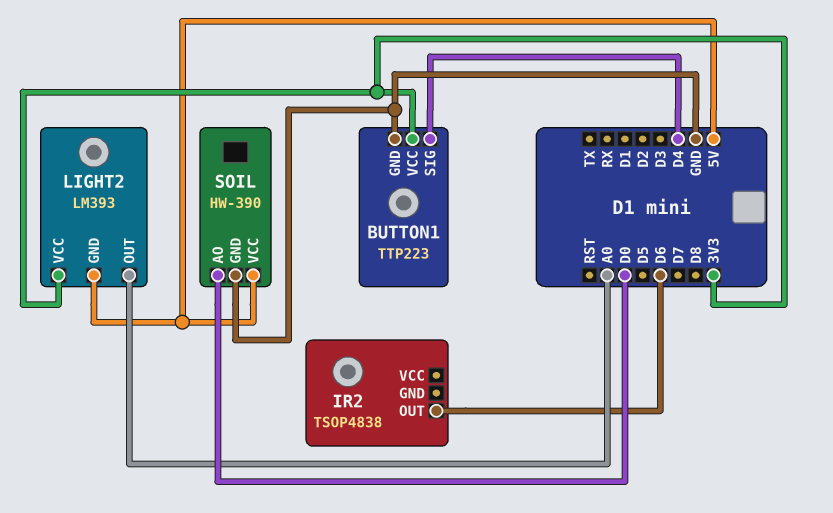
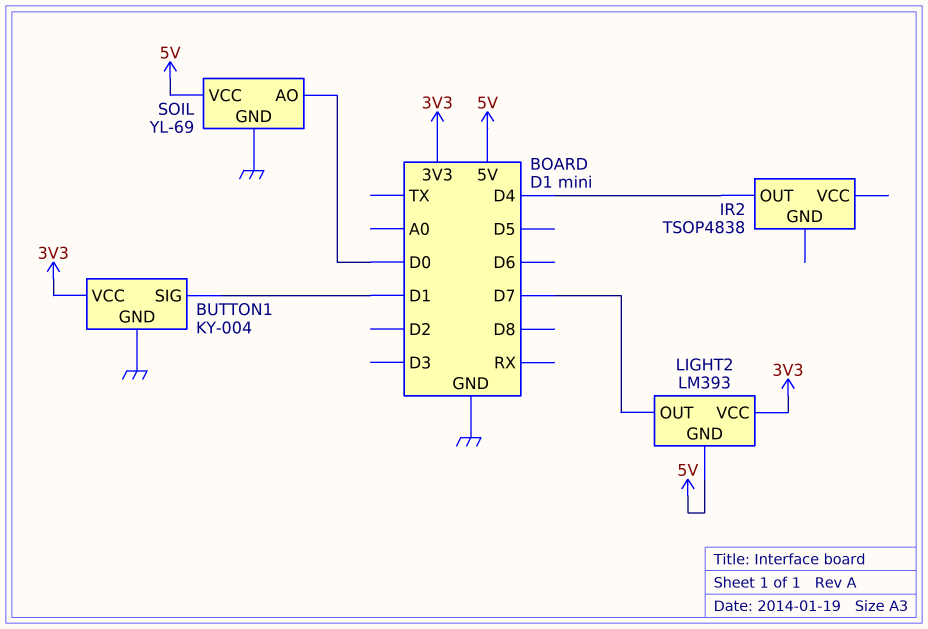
BUTTON1: TTP223 -> KY-004
BUTTON1 pin SIG: D4 -> D1
IR2 pin OUT: D6 -> D4
LIGHT2 pin OUT: A0 -> D7
SOIL: HW-390 -> YL-69

